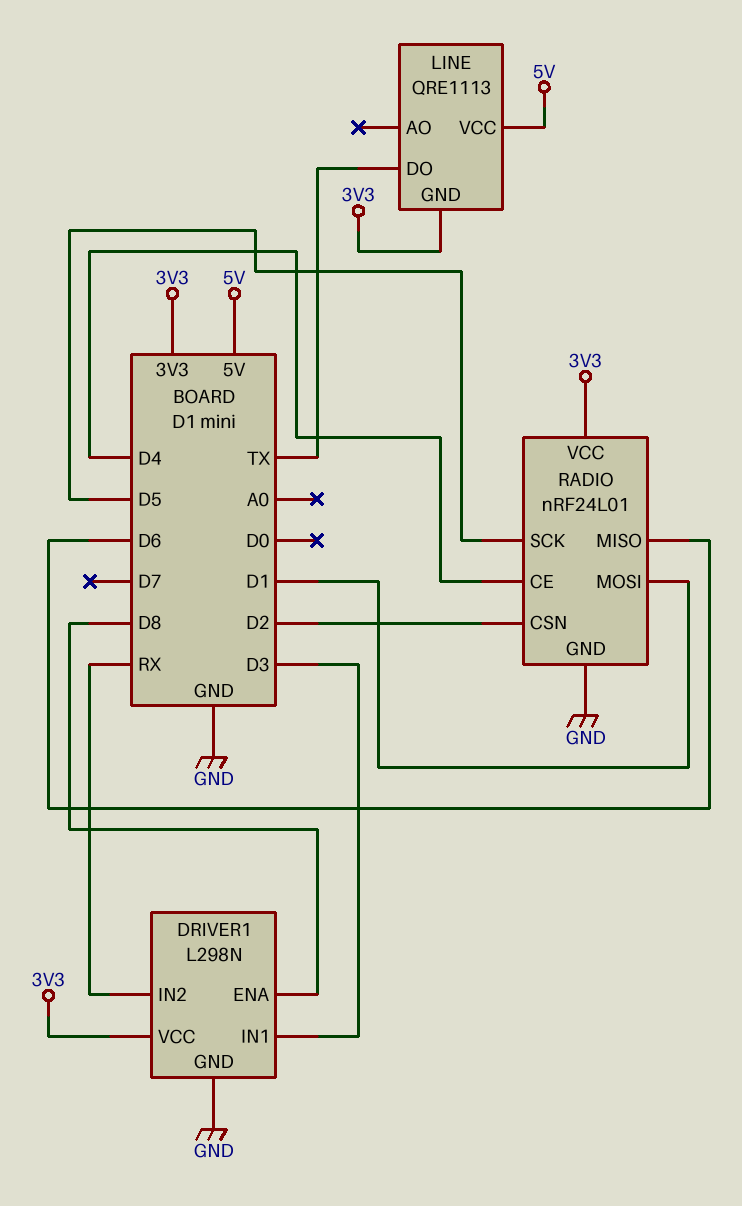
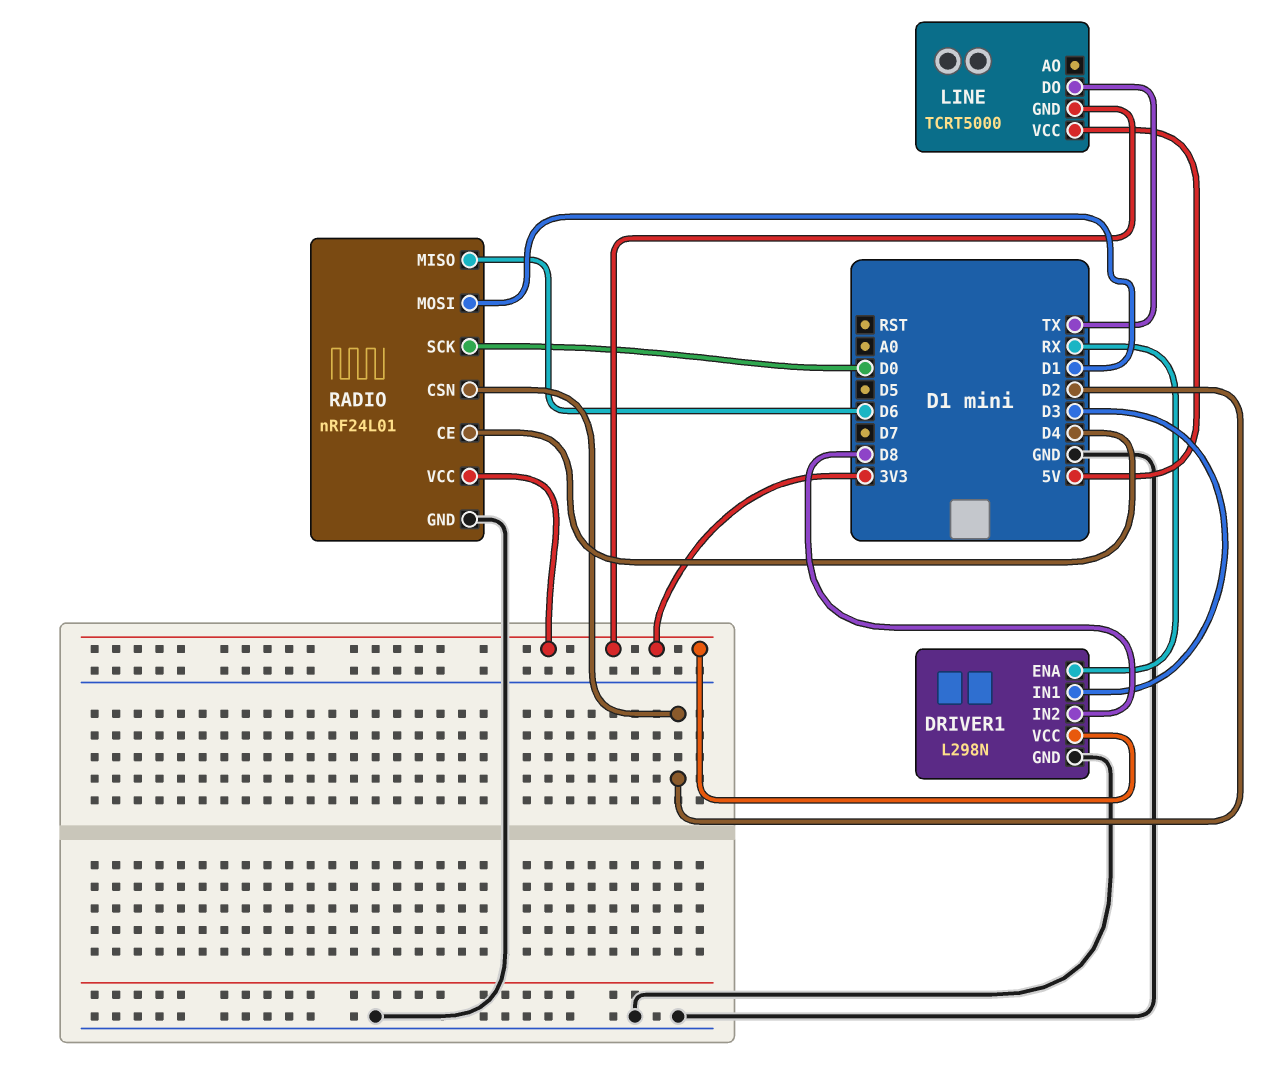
DRIVER1 pin ENA: D8 -> RX
DRIVER1 pin IN2: RX -> D8
LINE: QRE1113 -> TCRT5000
RADIO pin SCK: D5 -> D0

